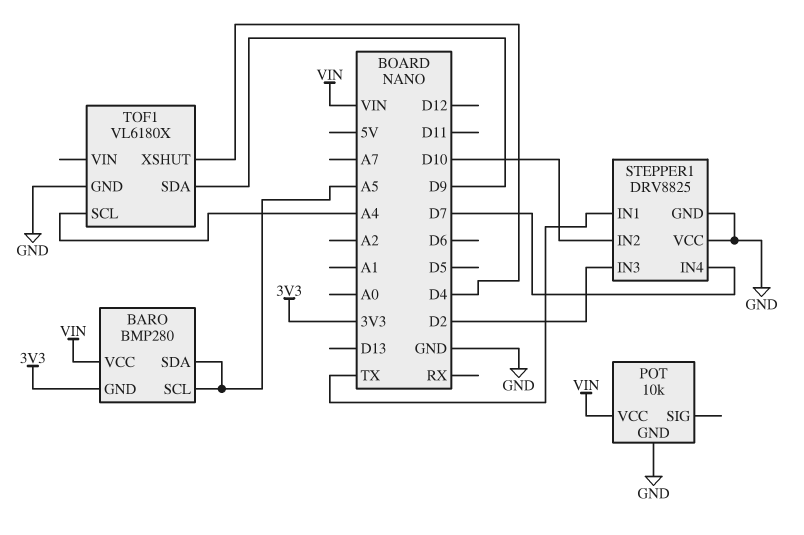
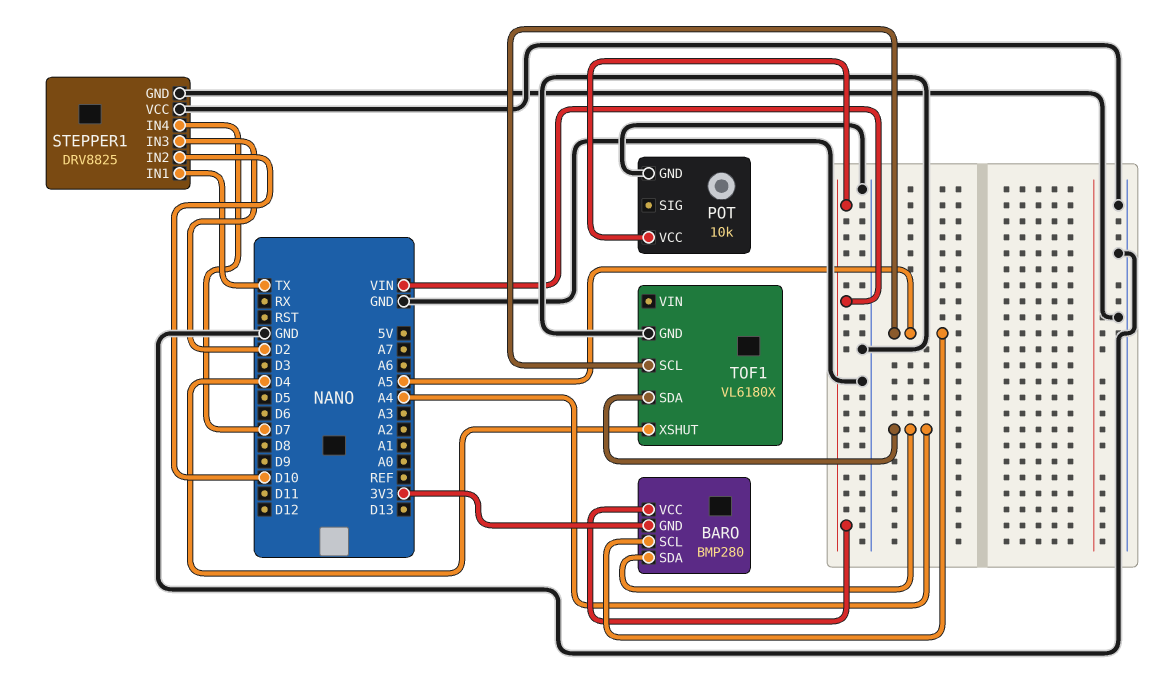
BARO pin SDA: A5 -> A4
TOF1 pin SCL: A4 -> A5
TOF1 pin SDA: D9 -> A4

